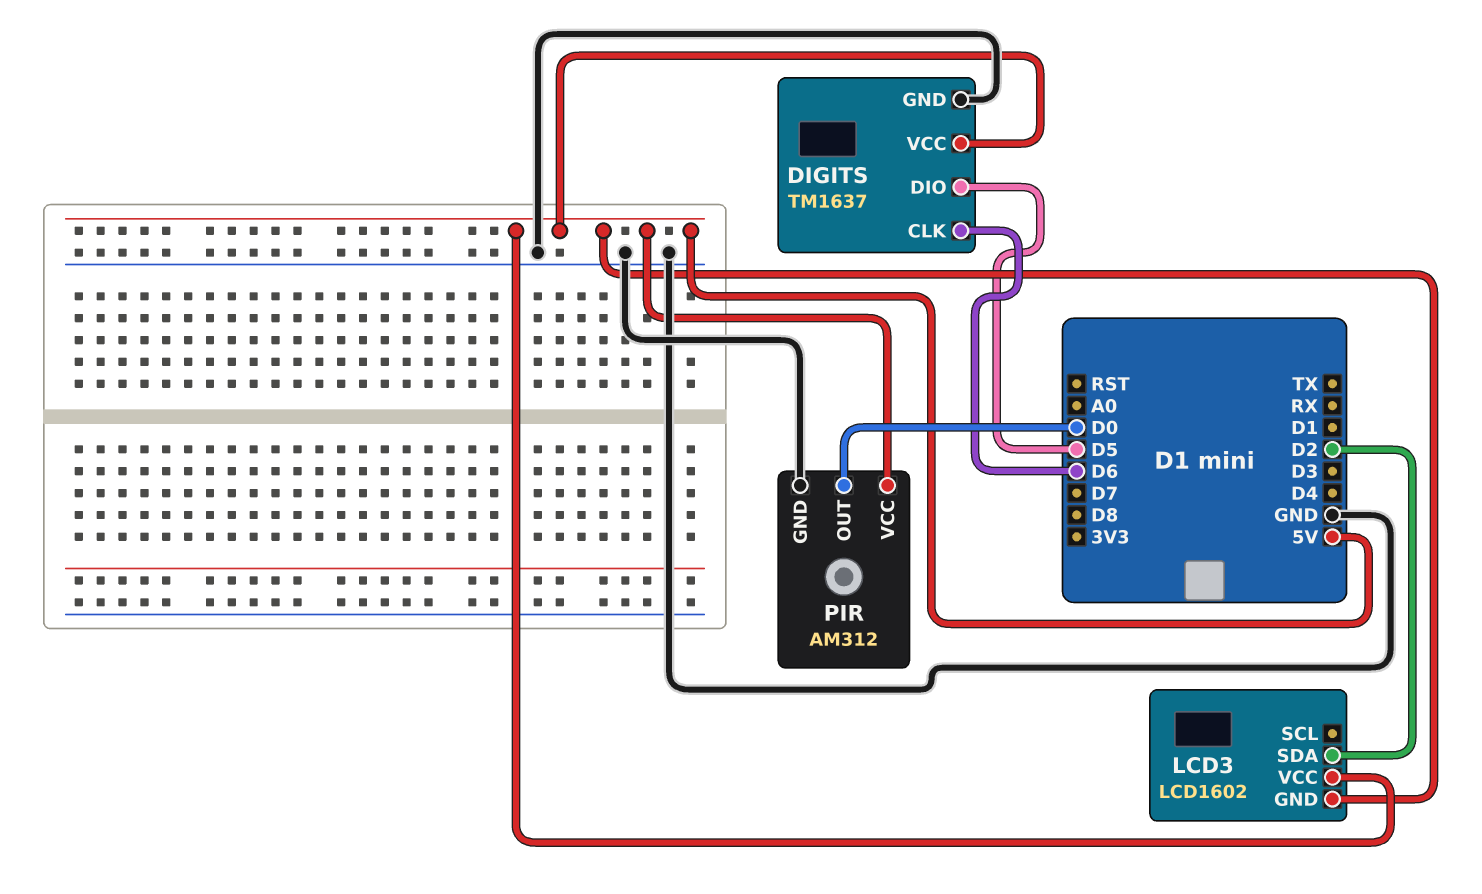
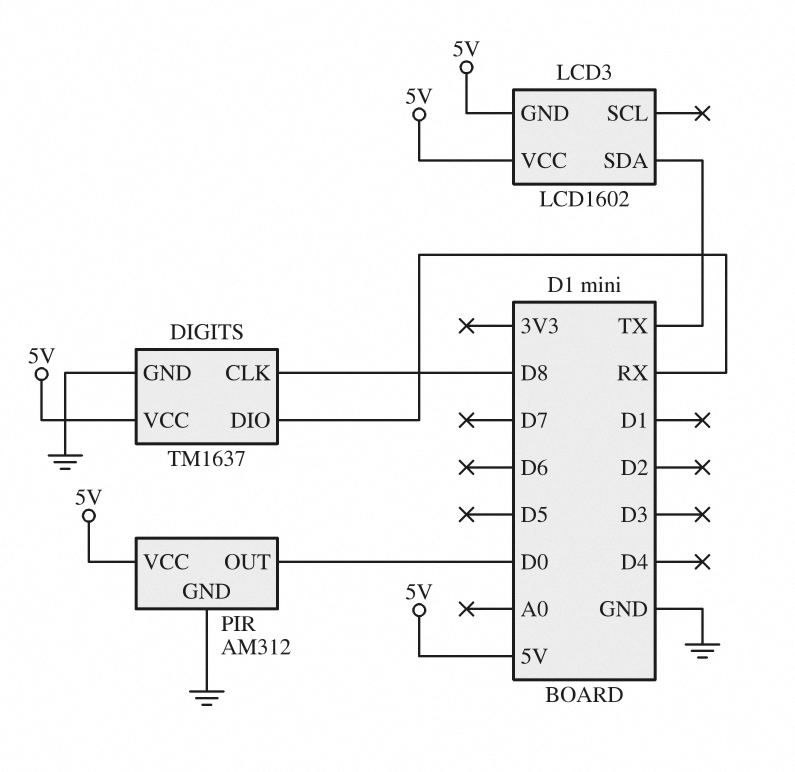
DIGITS pin CLK: D6 -> D8
DIGITS pin DIO: D5 -> RX
LCD3 pin SDA: D2 -> TX

